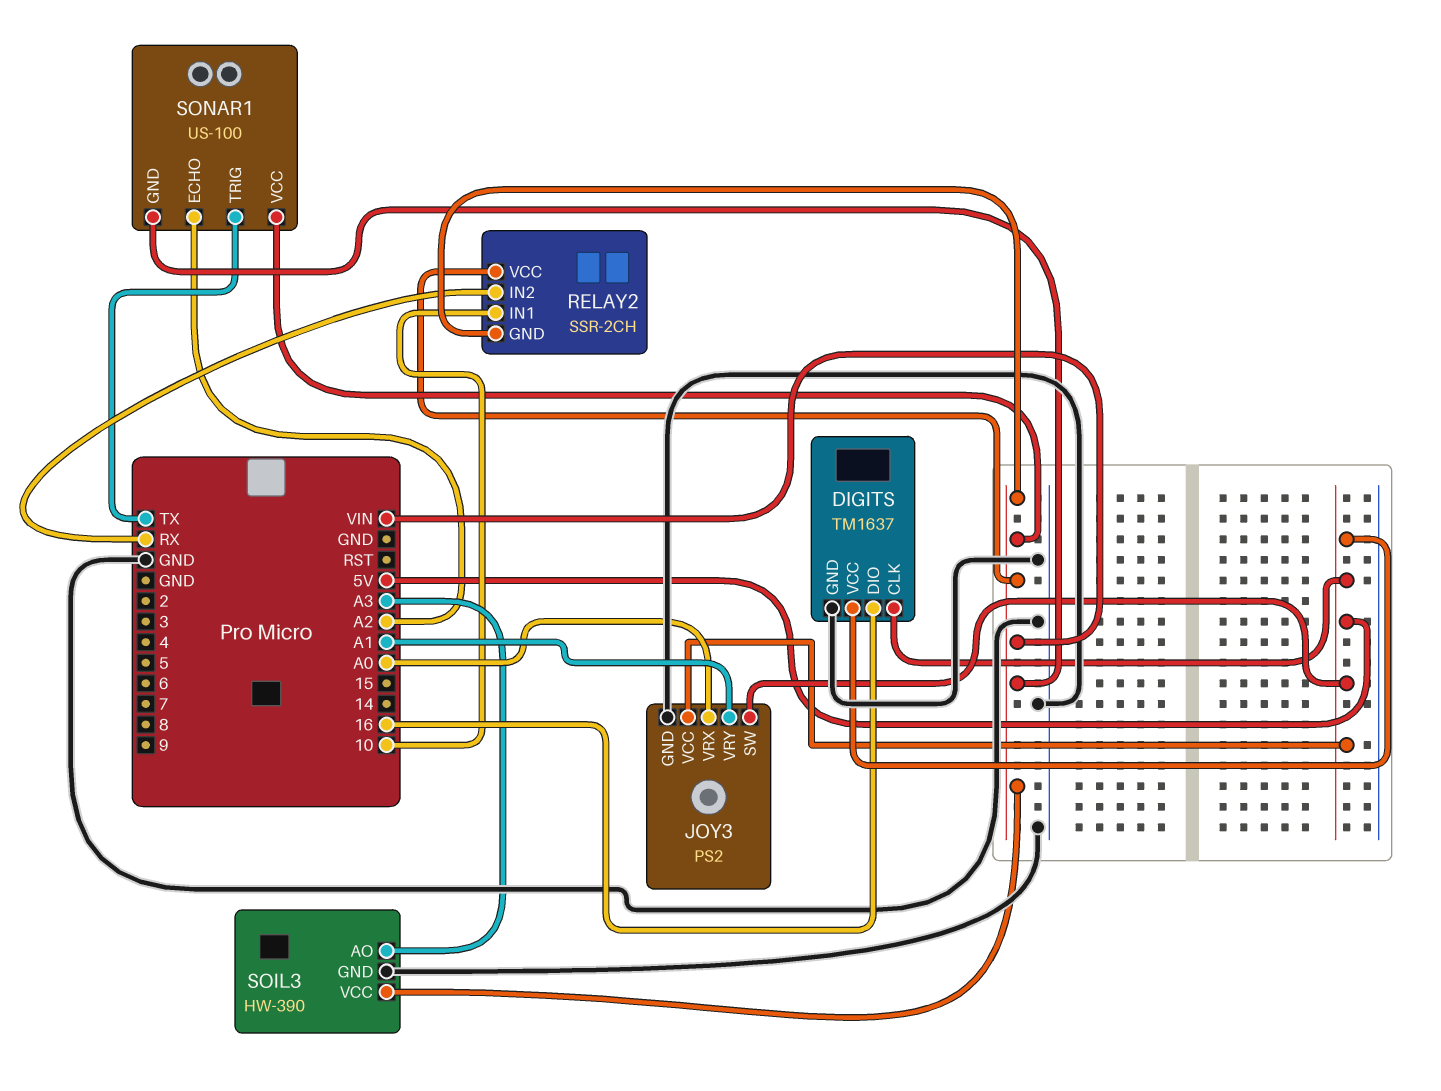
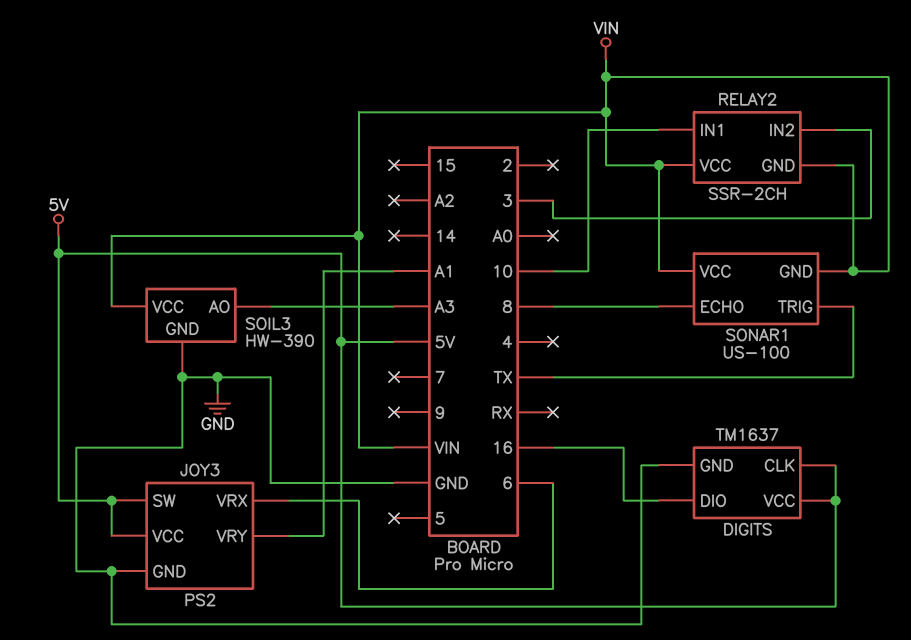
JOY3 pin VRX: A0 -> 6
RELAY2 pin IN2: RX -> 3
SONAR1 pin ECHO: A2 -> 8

